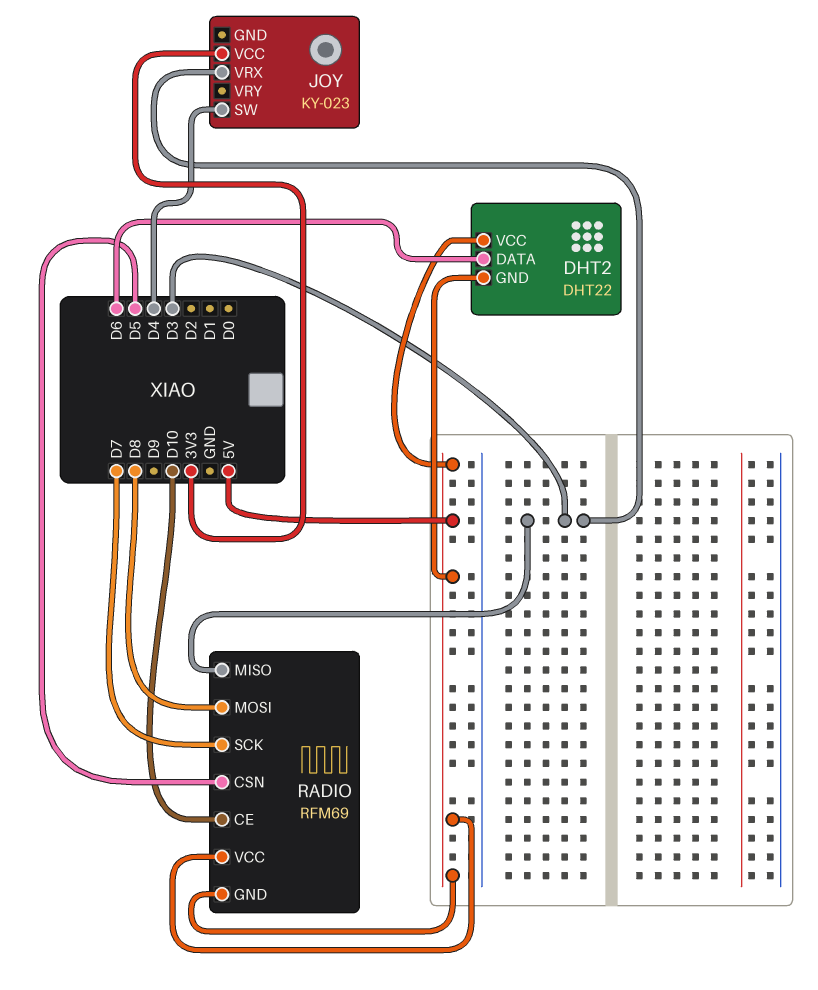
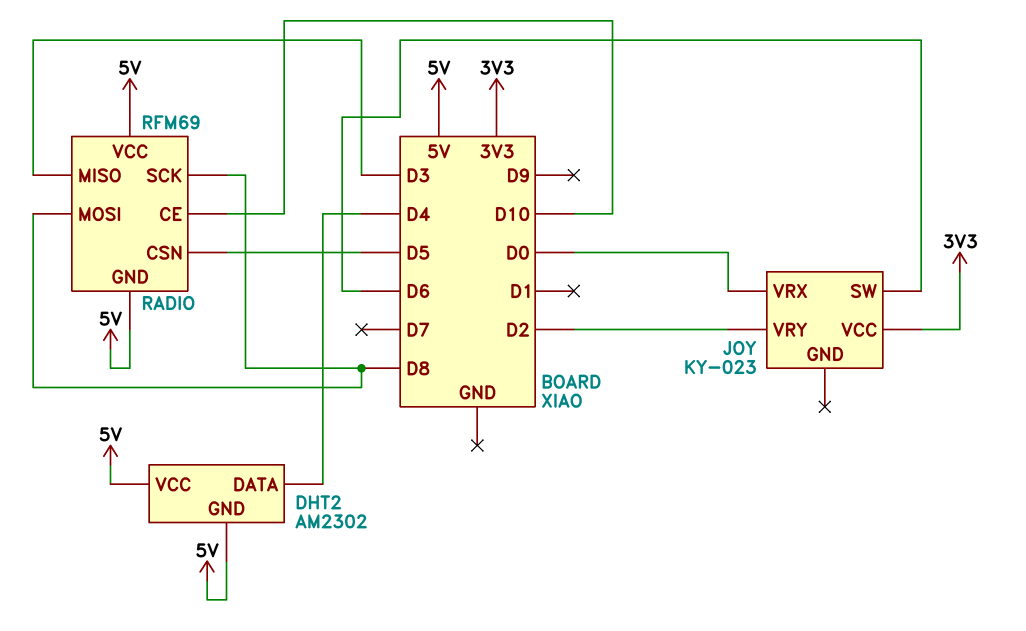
DHT2: DHT22 -> AM2302
DHT2 pin DATA: D6 -> D4
JOY pin SW: D4 -> D6
JOY pin VRX: D3 -> D0
JOY pin VRY: none -> D2
RADIO pin SCK: D7 -> D8

